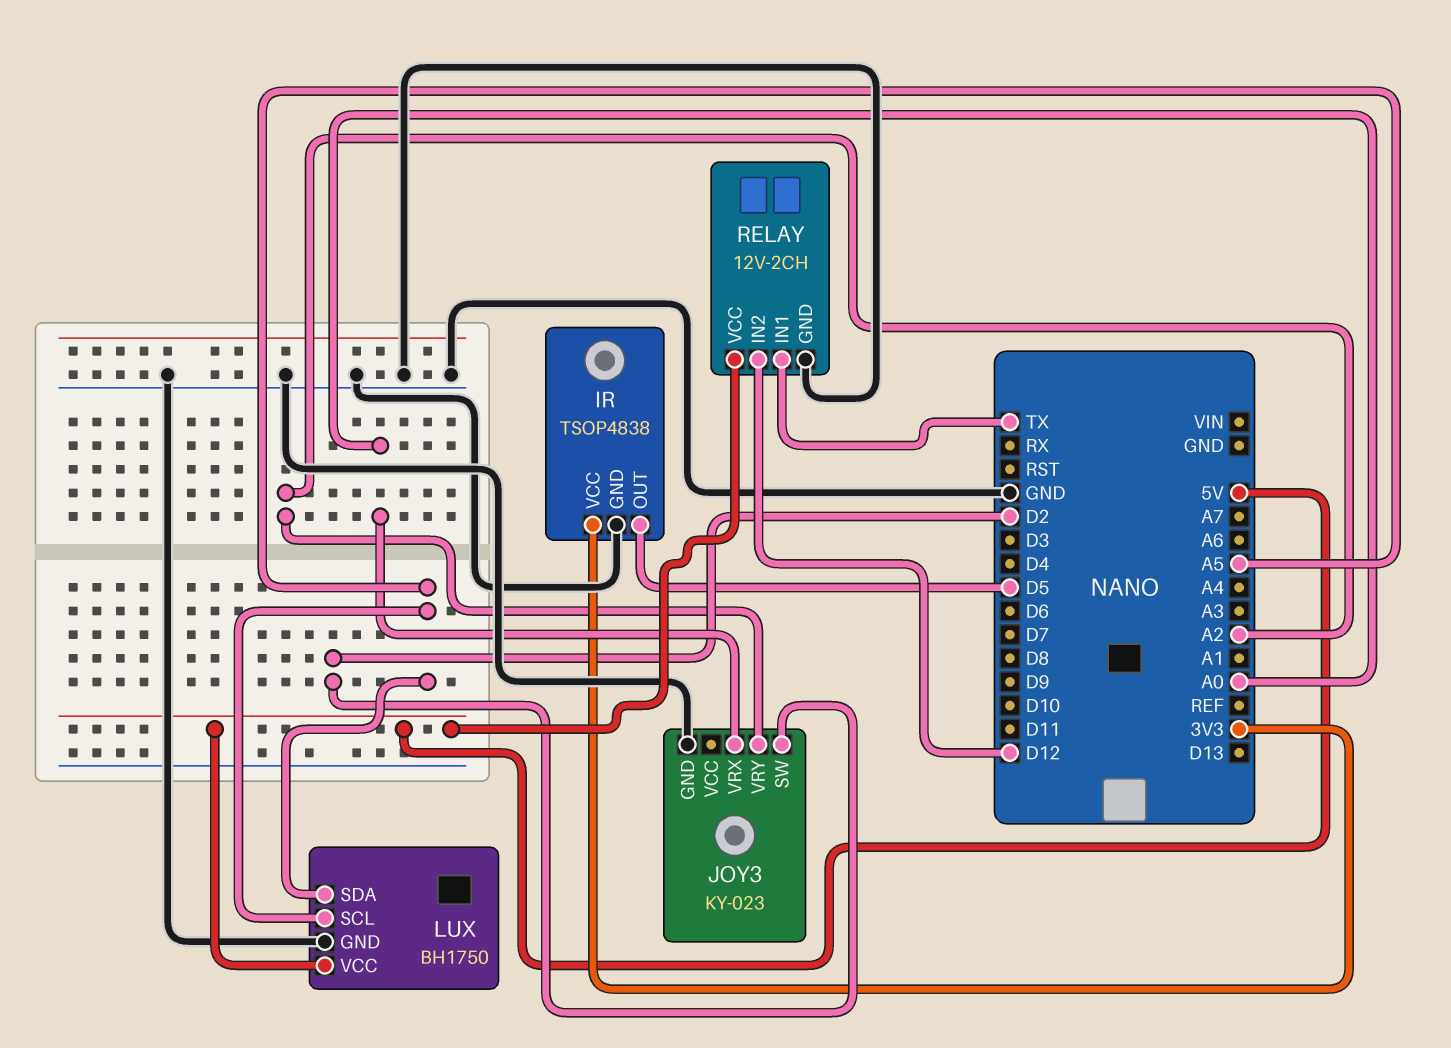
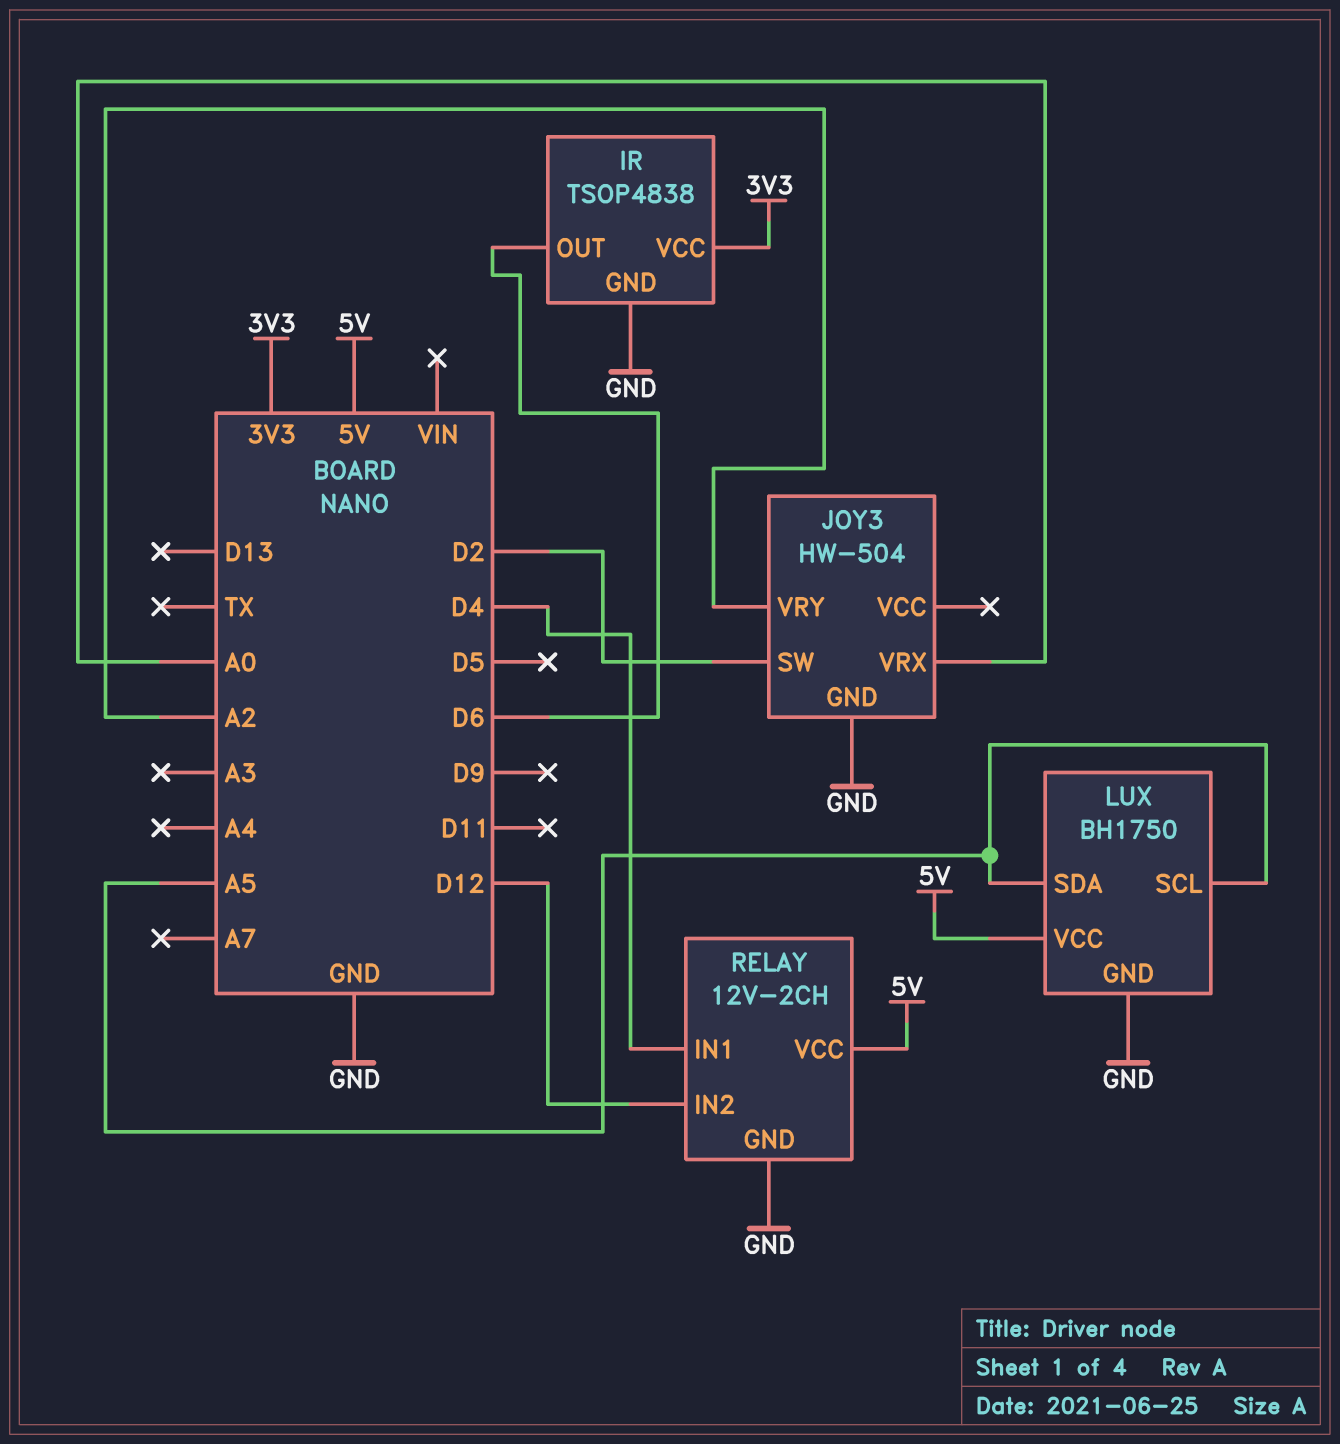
IR pin OUT: D5 -> D6
JOY3: KY-023 -> HW-504
RELAY pin IN1: TX -> D4

